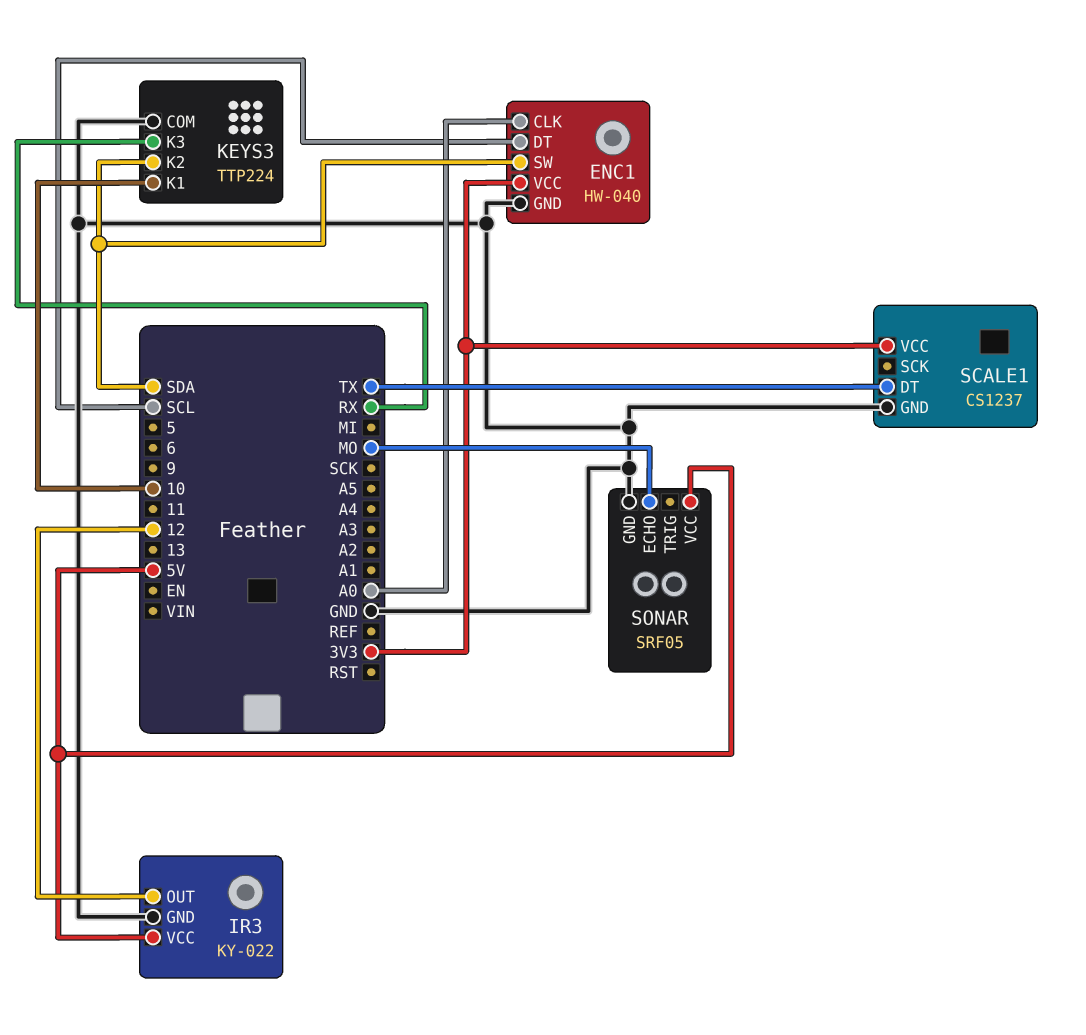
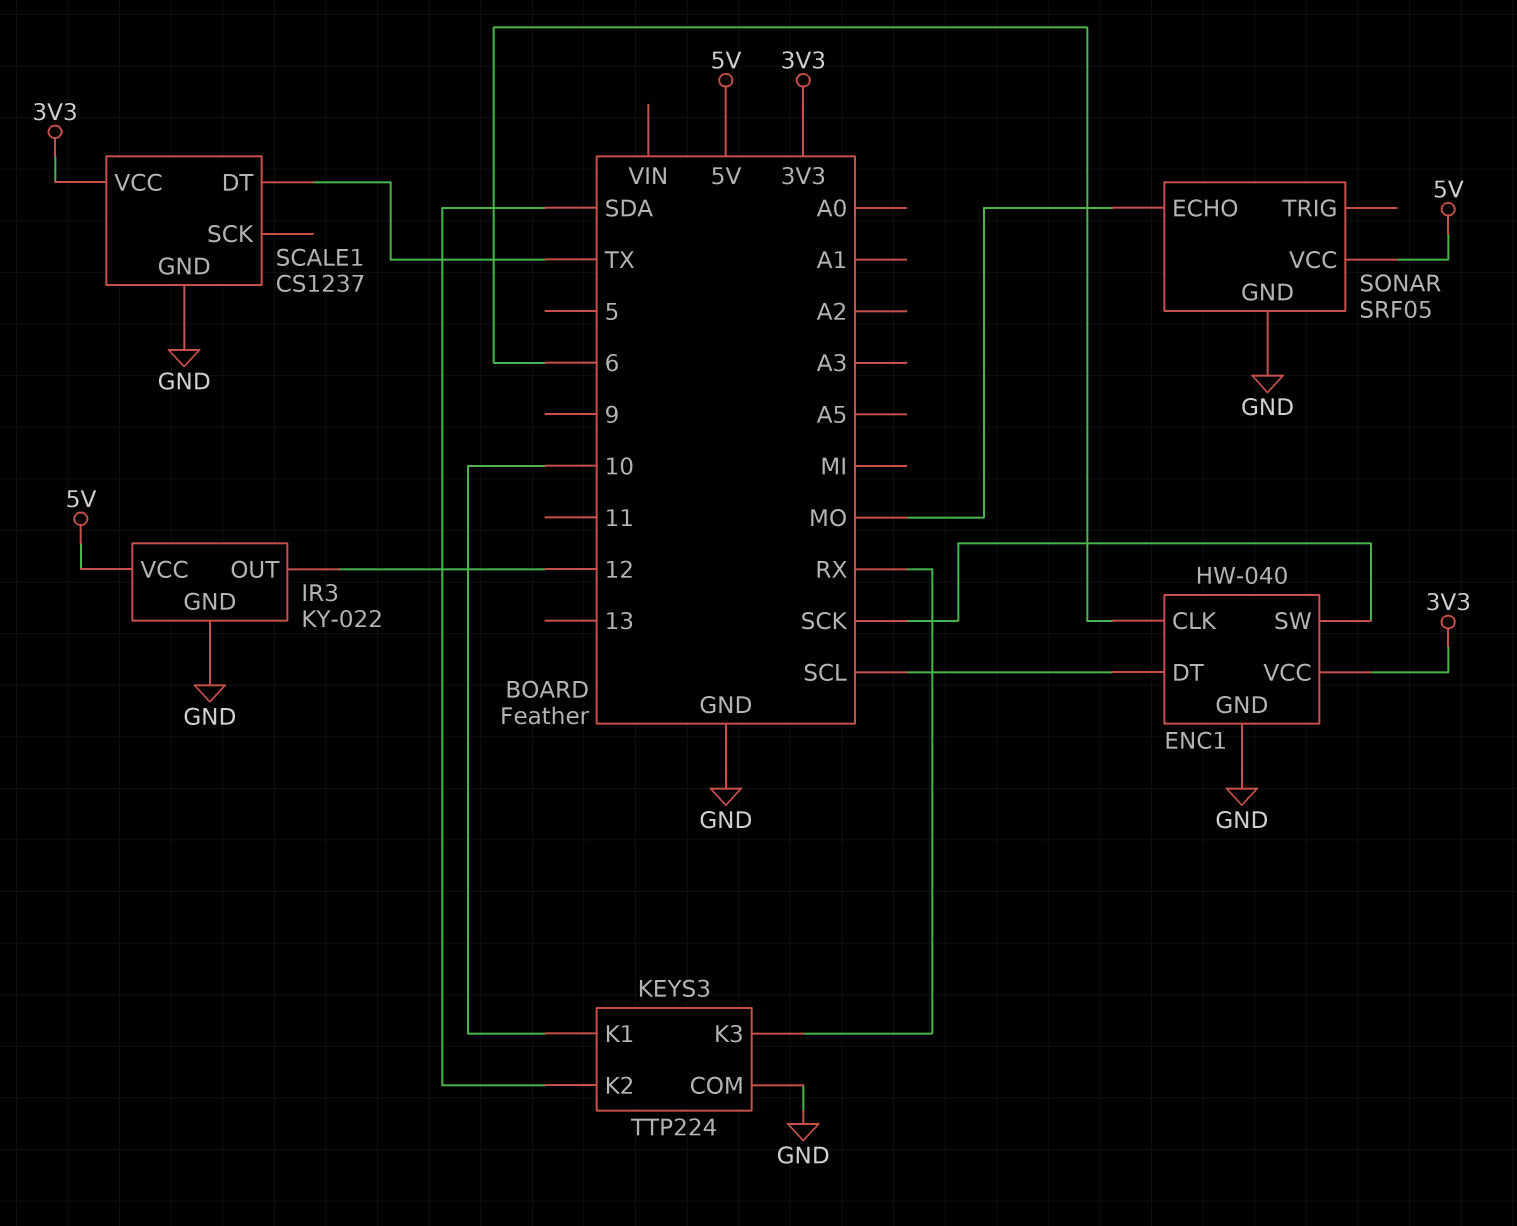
ENC1 pin CLK: A0 -> 6
ENC1 pin SW: SDA -> SCK

